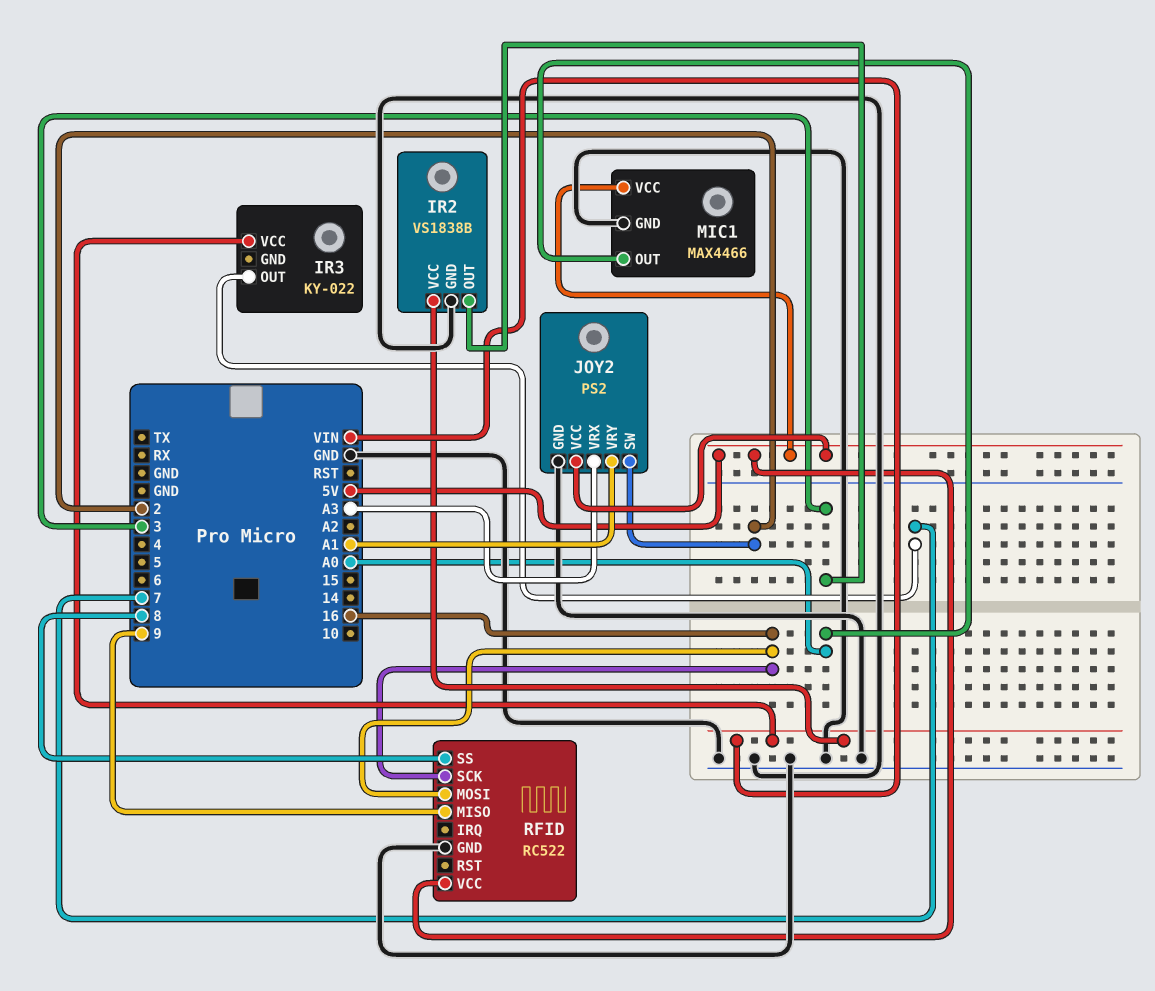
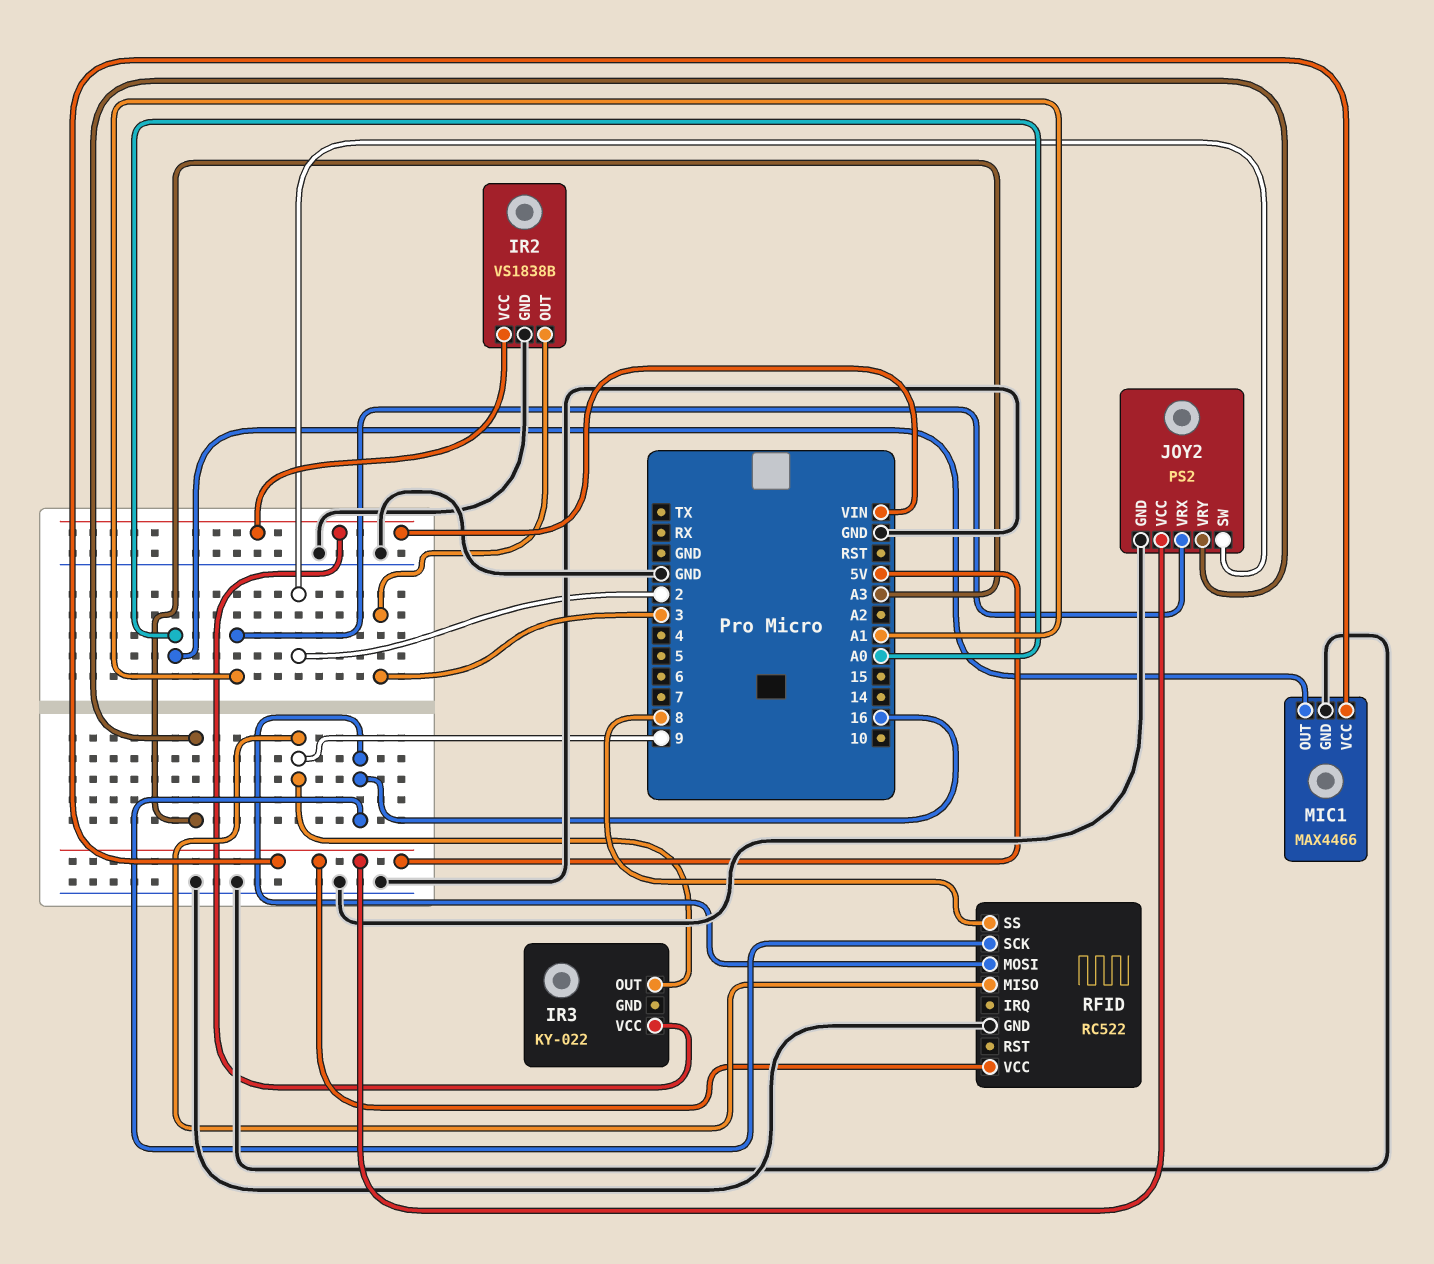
IR3 pin OUT: 7 -> 9
JOY2 pin VRX: A3 -> A1
JOY2 pin VRY: A1 -> A3

